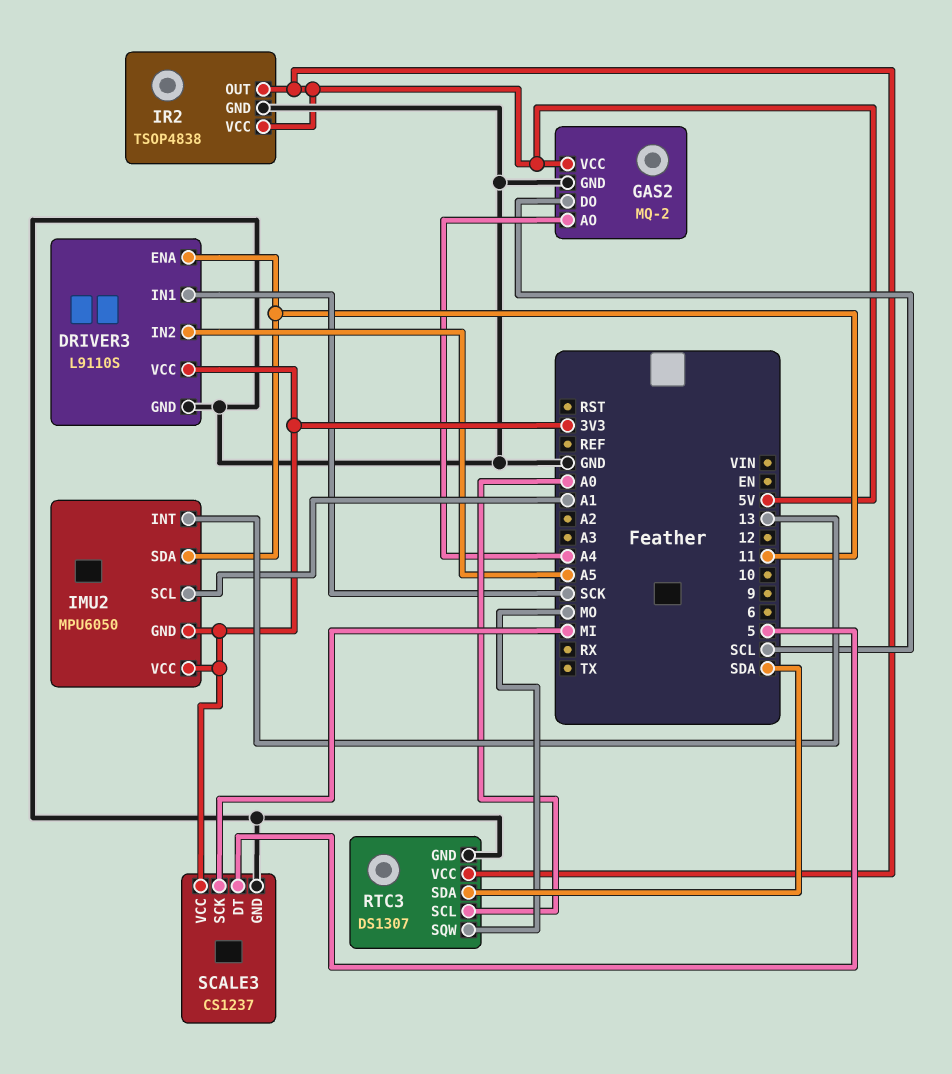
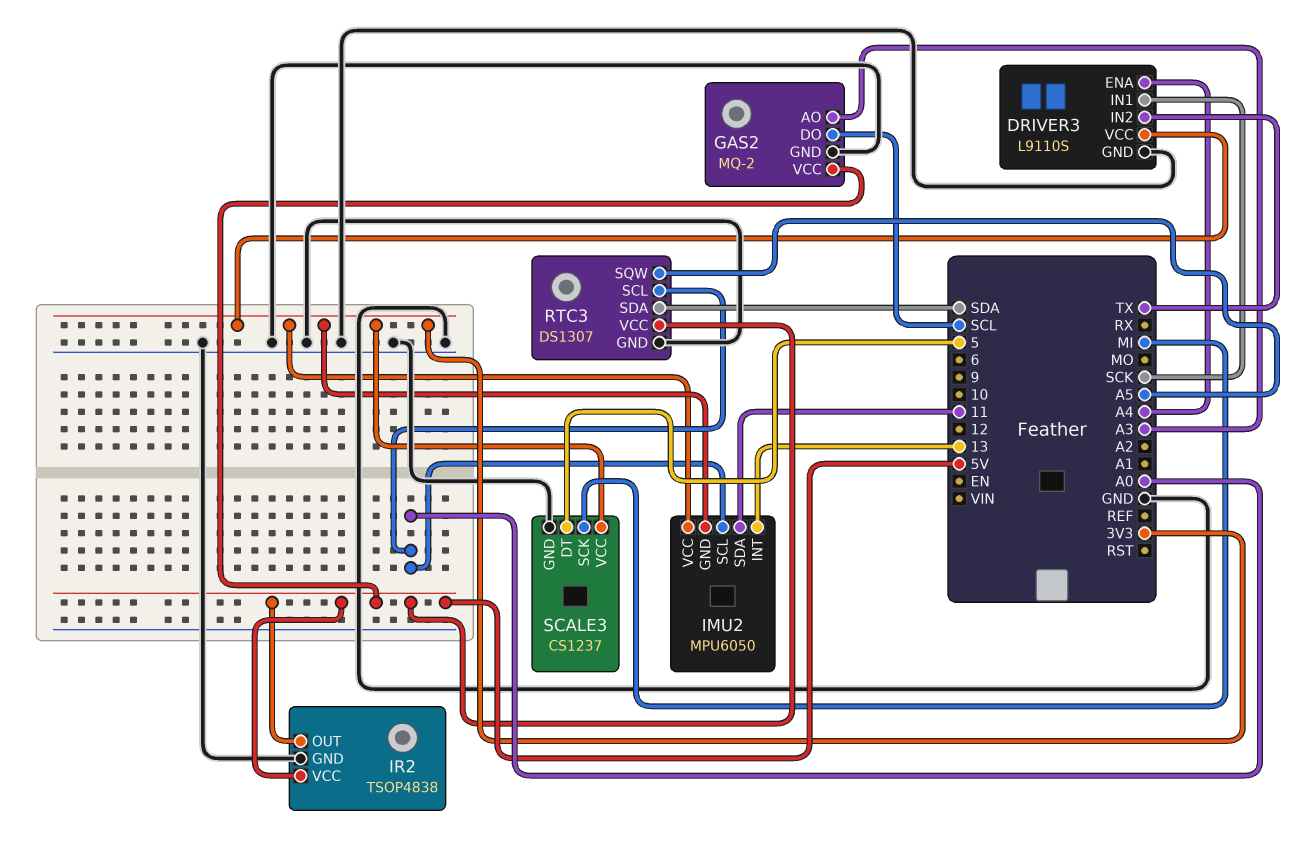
DRIVER3 pin ENA: 11 -> A4
DRIVER3 pin IN2: A5 -> TX
GAS2 pin AO: A4 -> A3
IMU2 pin SCL: A1 -> A0
RTC3 pin SQW: MO -> A5

